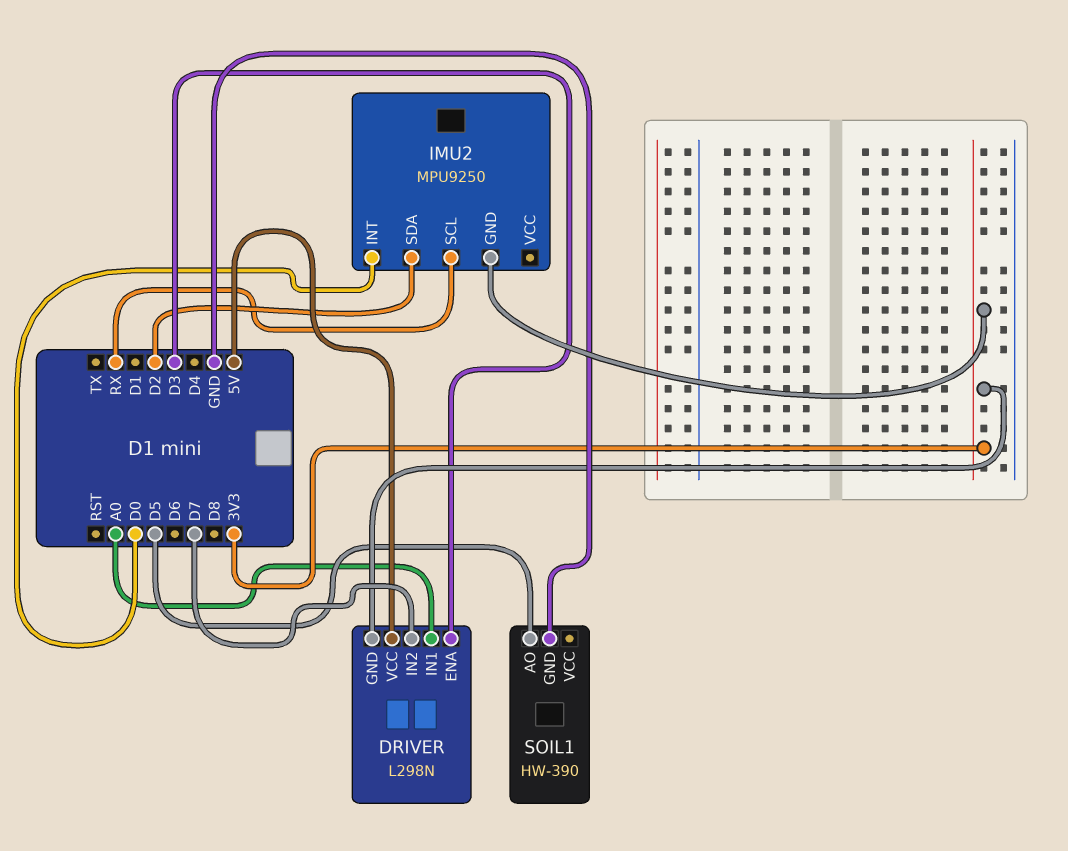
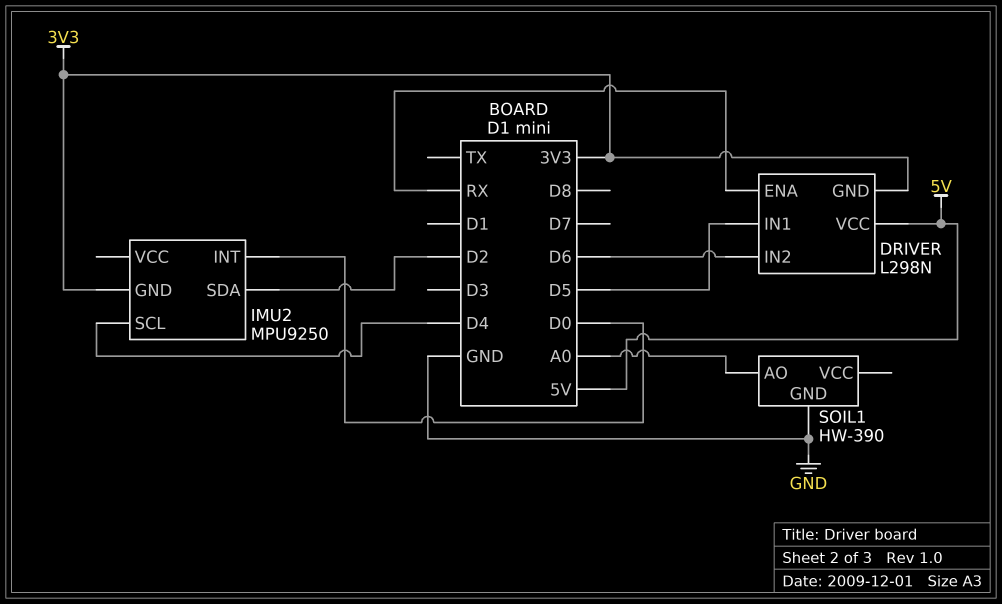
DRIVER pin ENA: D3 -> RX
DRIVER pin IN1: A0 -> D5
DRIVER pin IN2: D7 -> D6
IMU2 pin SCL: RX -> D4
SOIL1 pin AO: D5 -> A0

